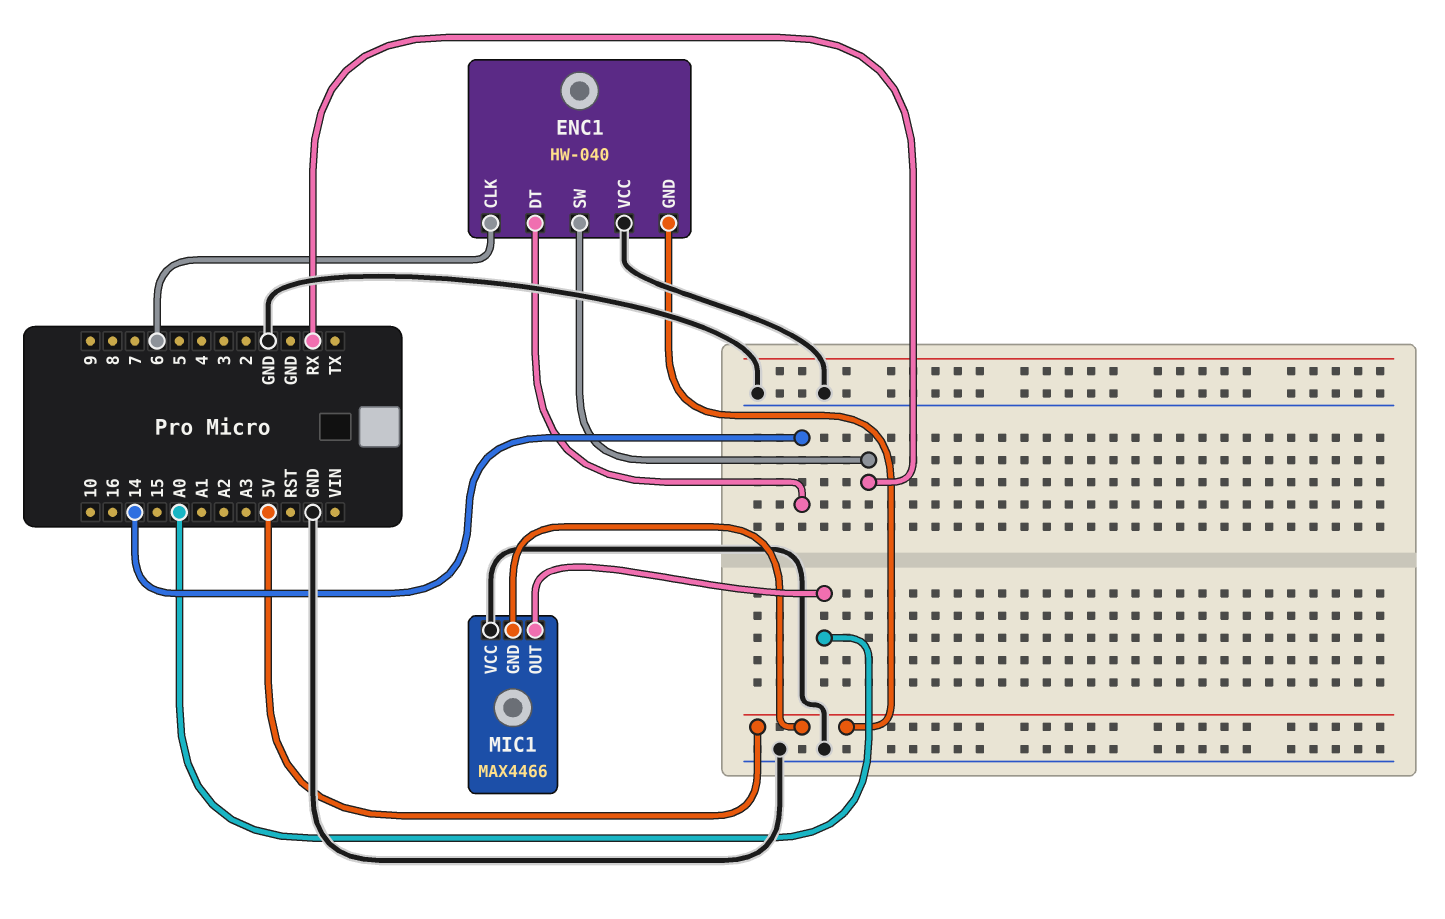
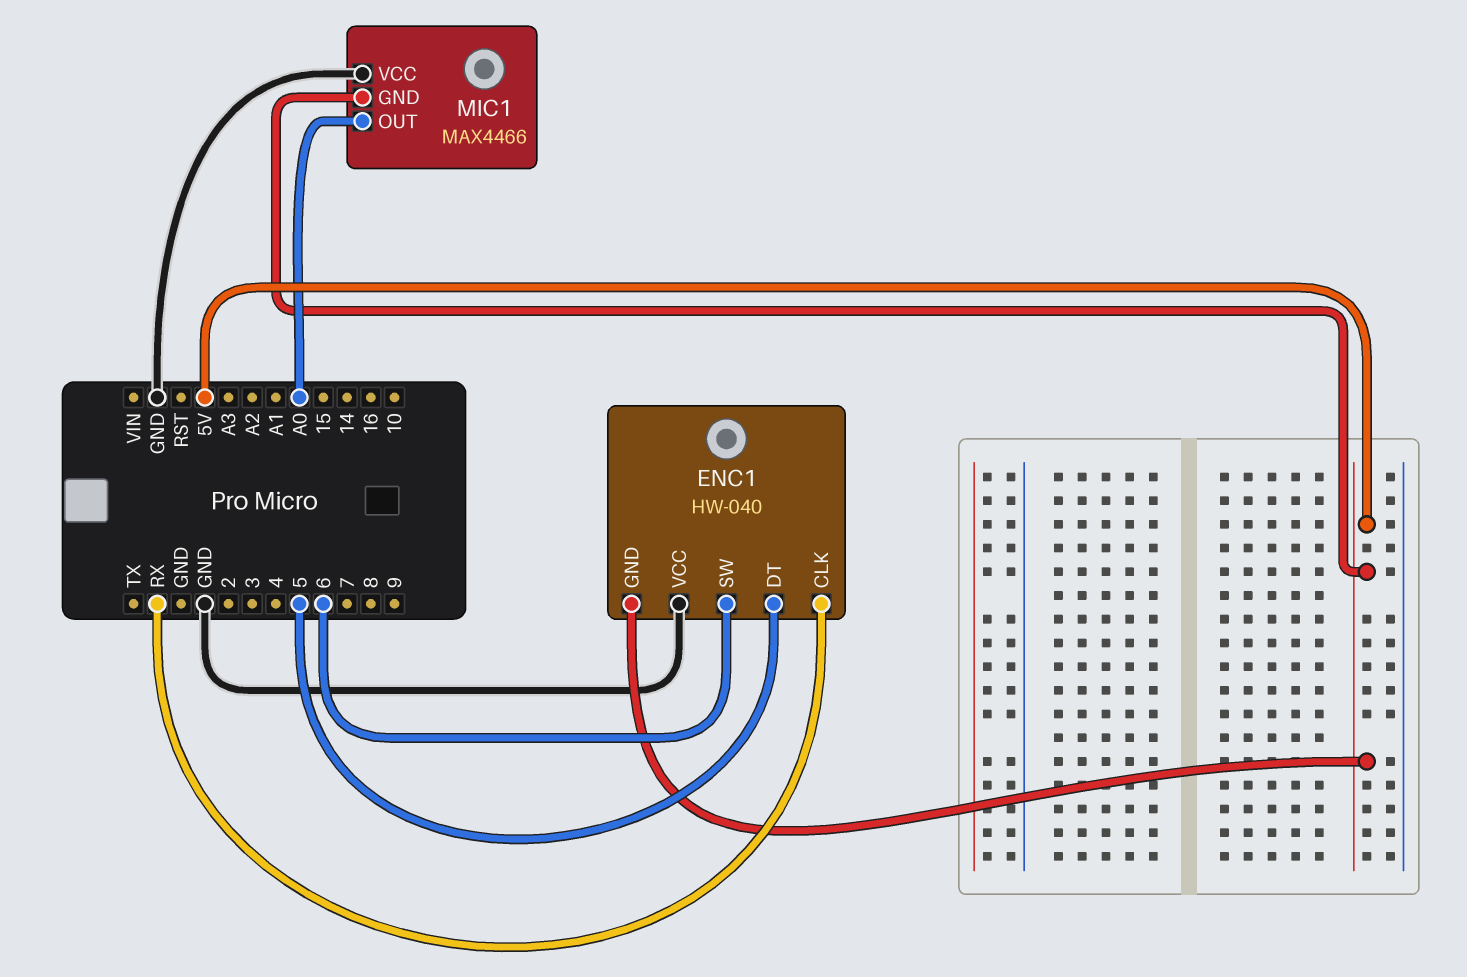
ENC1 pin CLK: 6 -> RX
ENC1 pin DT: 14 -> 5
ENC1 pin SW: RX -> 6

